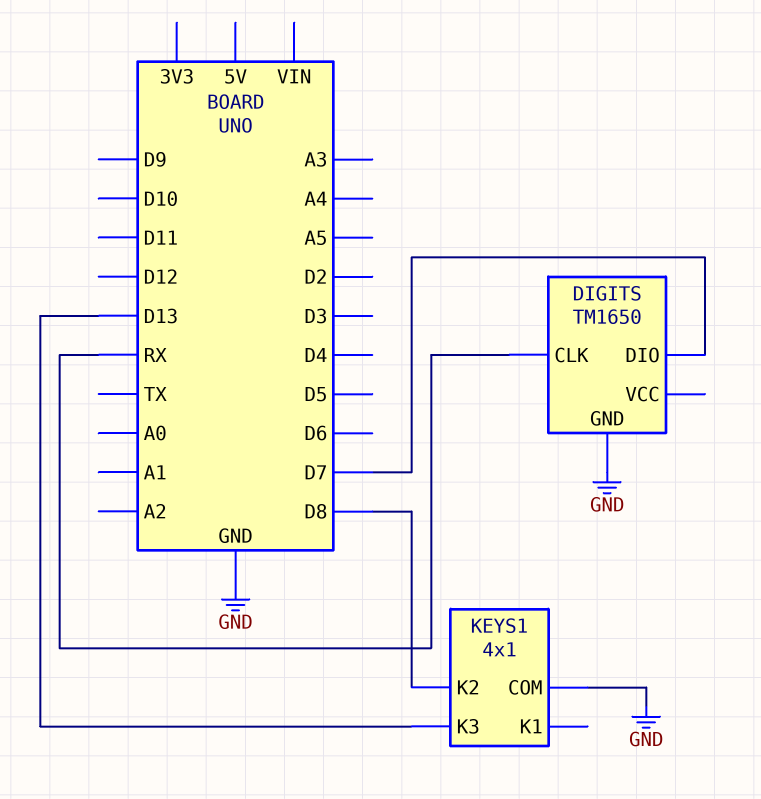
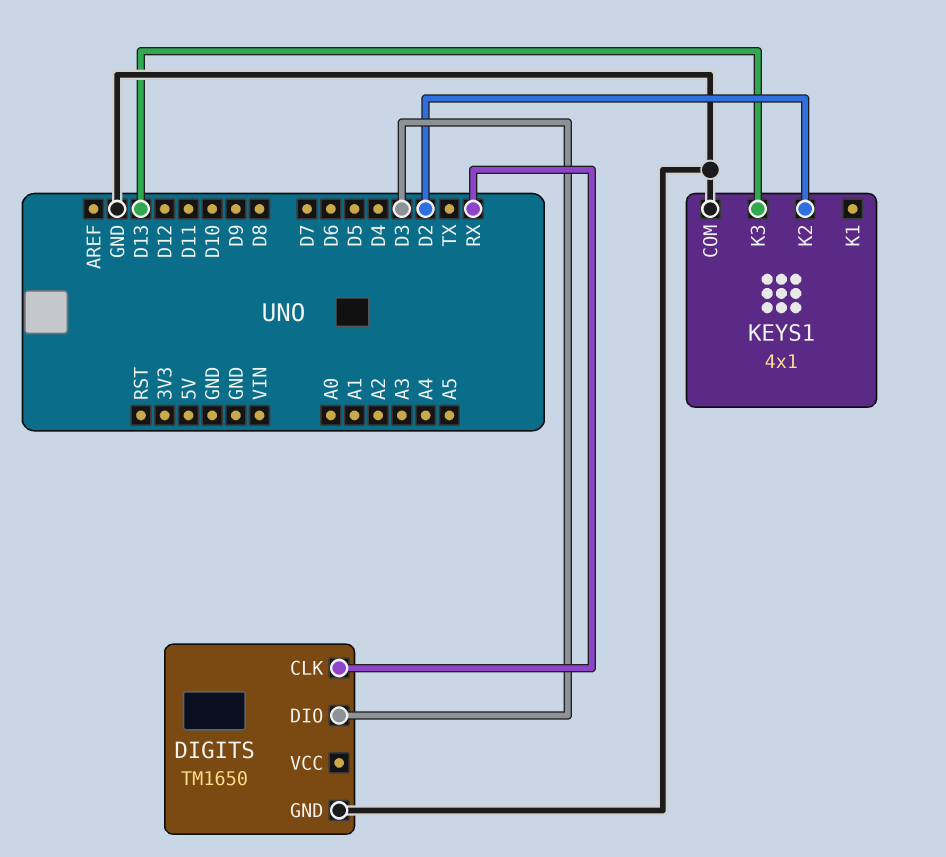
DIGITS pin DIO: D7 -> D3
KEYS1 pin K2: D8 -> D2

